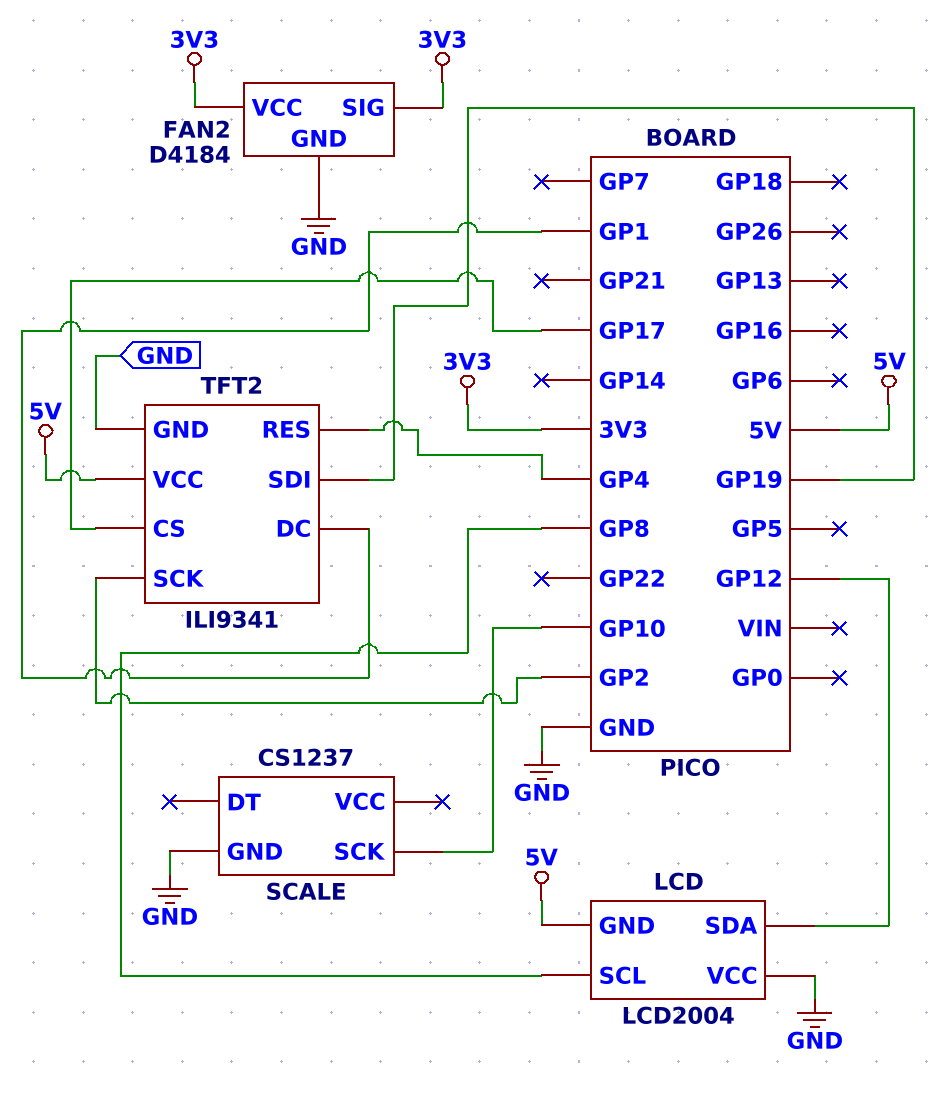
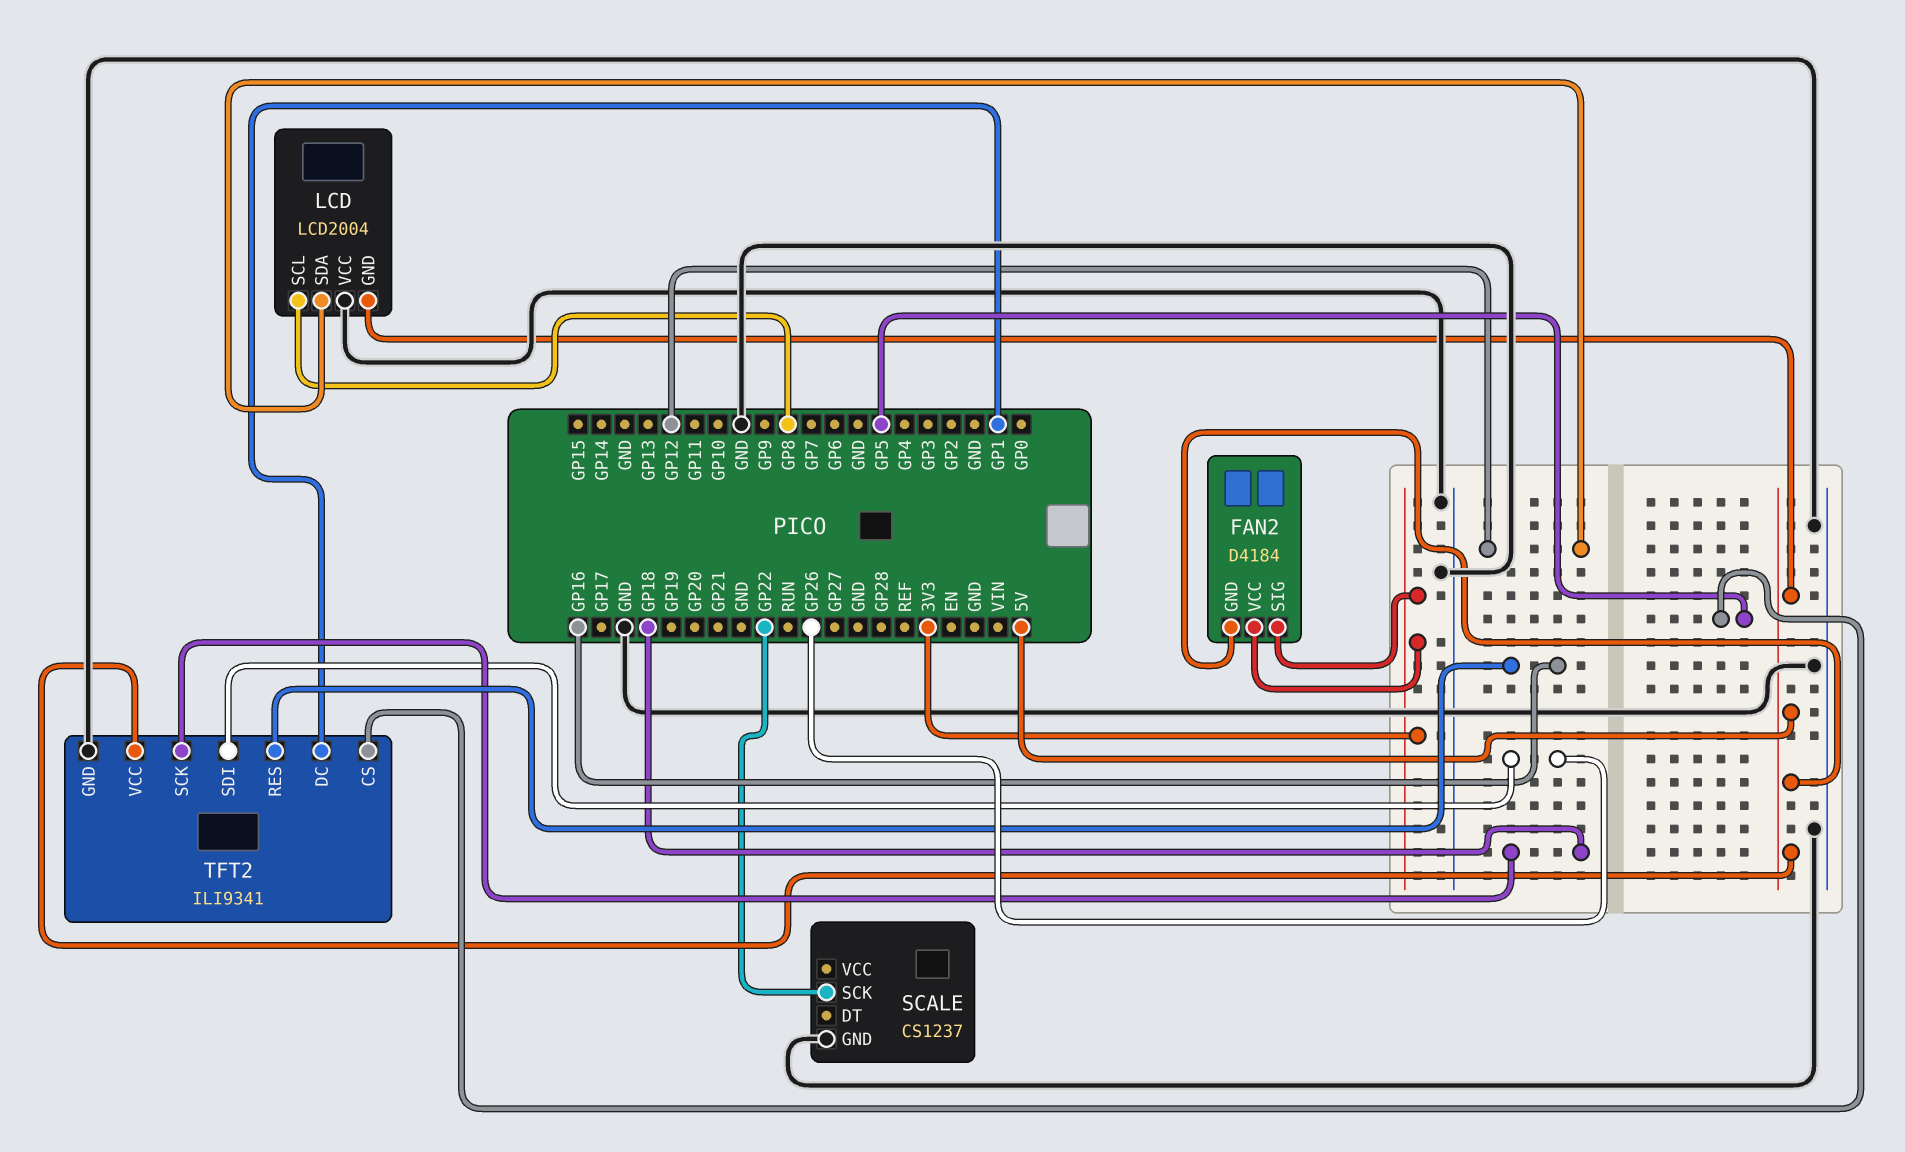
FAN2 pin GND: GND -> 5V
SCALE pin SCK: GP10 -> GP22
TFT2 pin CS: GP17 -> GP5
TFT2 pin RES: GP4 -> GP16
TFT2 pin SCK: GP2 -> GP18
TFT2 pin SDI: GP19 -> GP26

